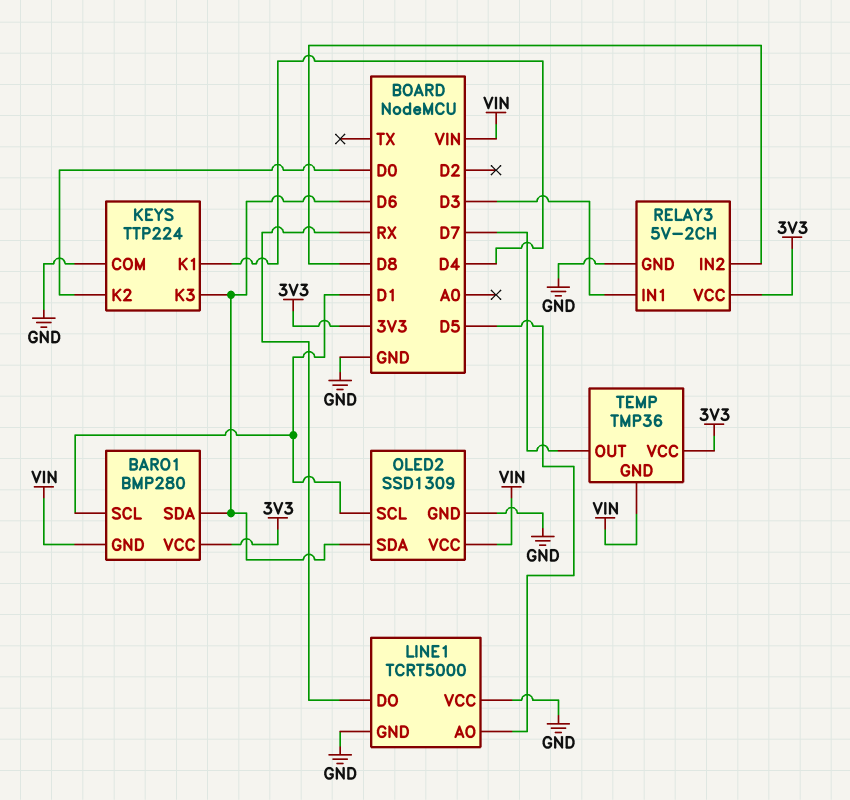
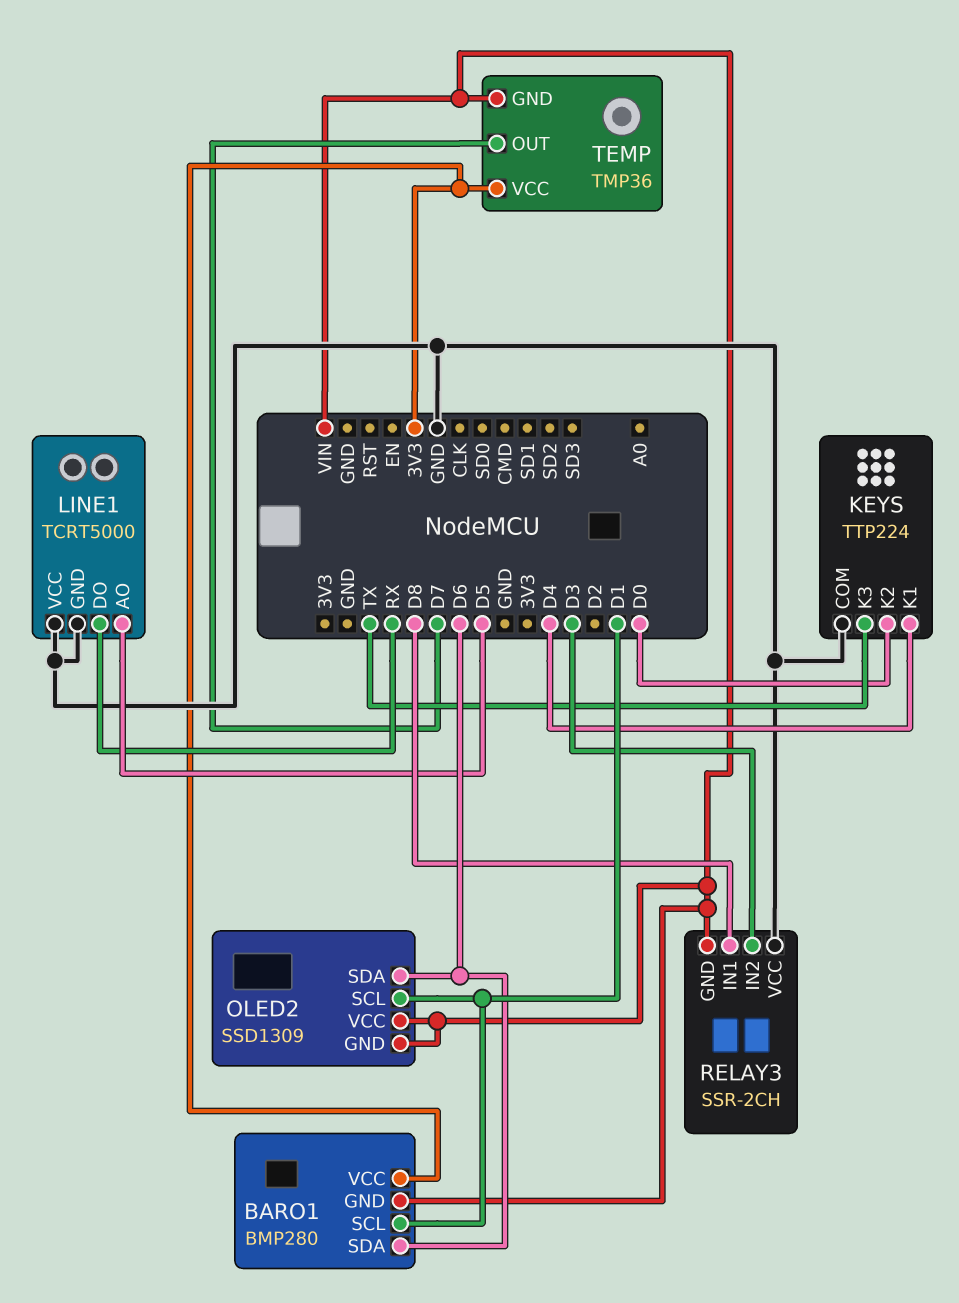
KEYS pin K3: D6 -> TX
OLED2 pin GND: GND -> VIN
RELAY3: 5V-2CH -> SSR-2CH
RELAY3 pin GND: GND -> VIN
RELAY3 pin IN1: D3 -> D8
RELAY3 pin IN2: D8 -> D3
RELAY3 pin VCC: 3V3 -> GND

